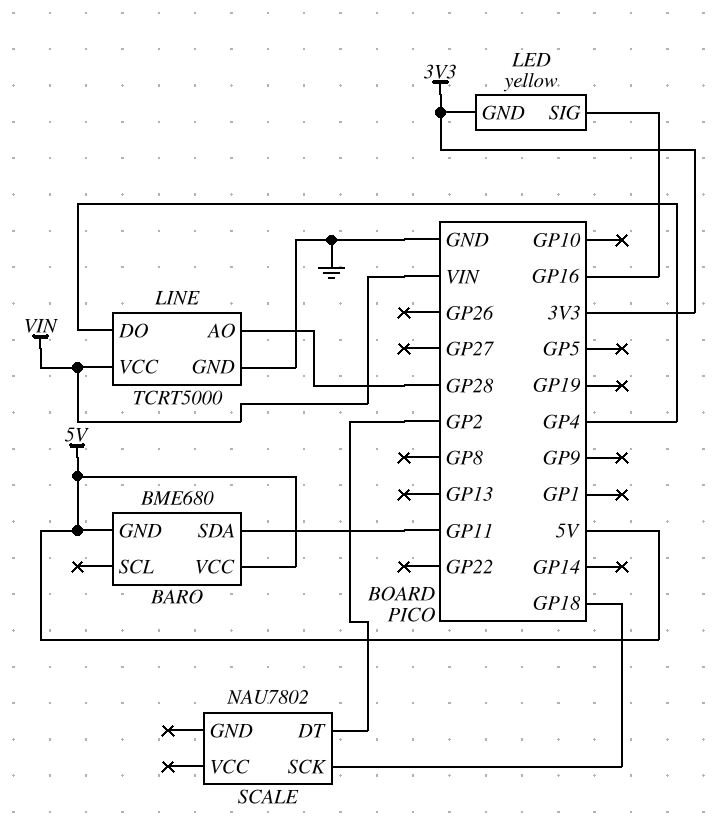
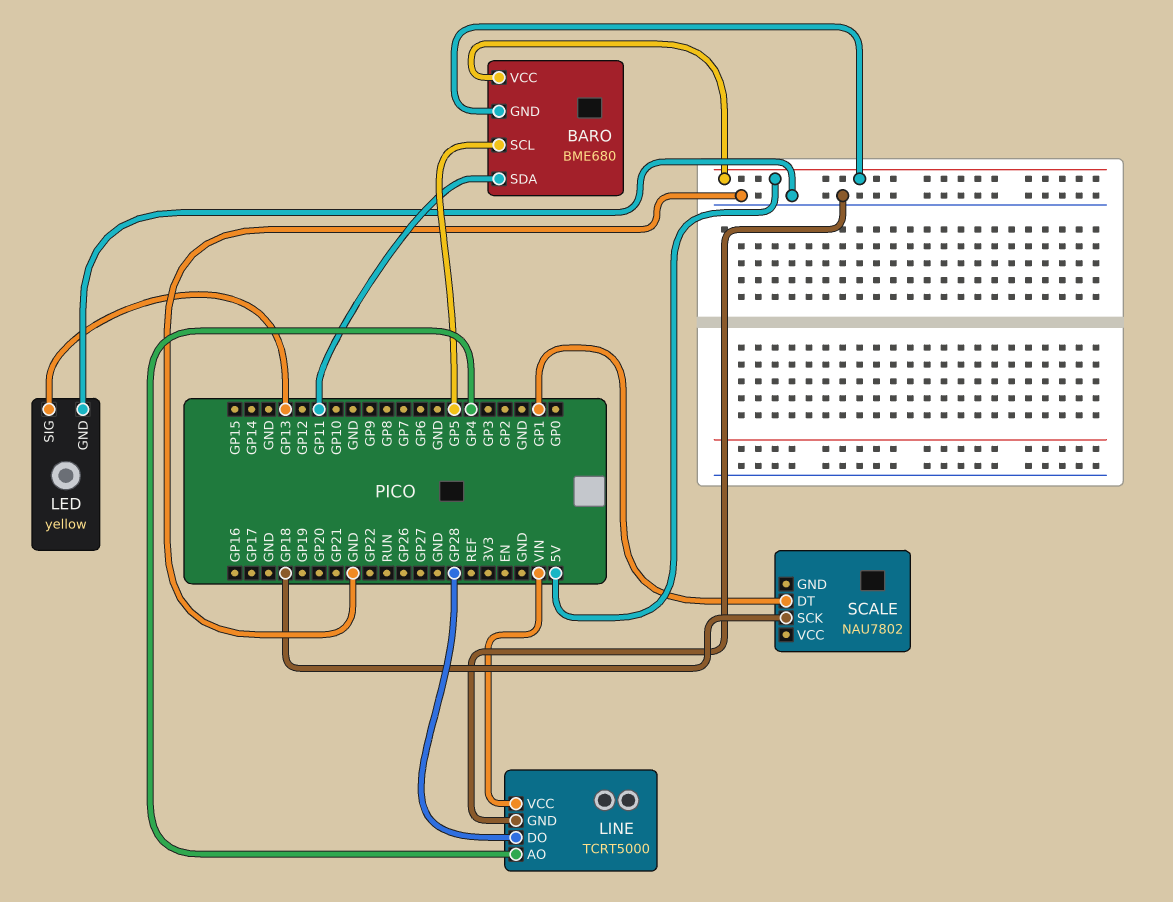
BARO pin SCL: none -> GP5
LED pin GND: 3V3 -> GND
LED pin SIG: GP16 -> GP13
LINE pin AO: GP28 -> GP4
LINE pin DO: GP4 -> GP28
SCALE pin DT: GP2 -> GP1

